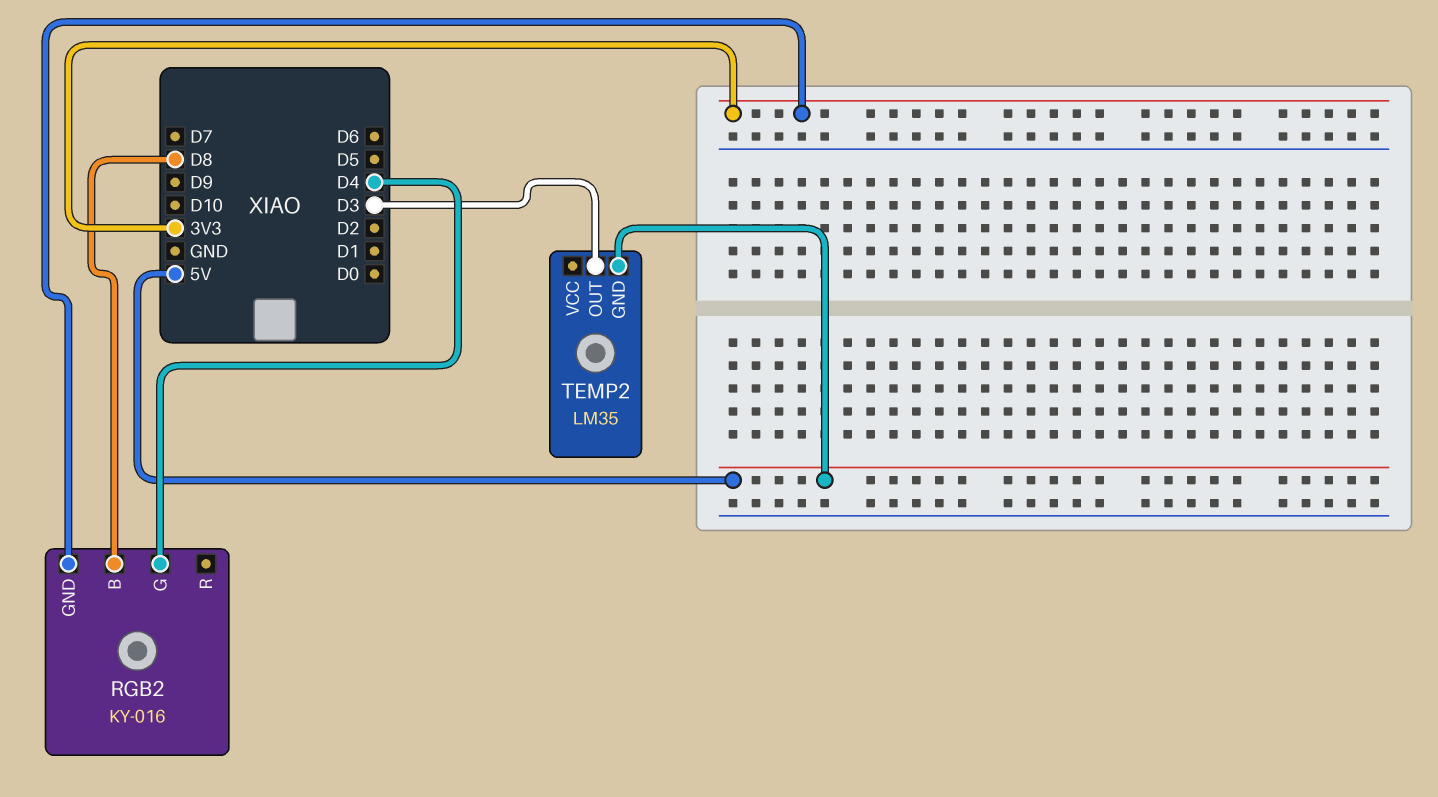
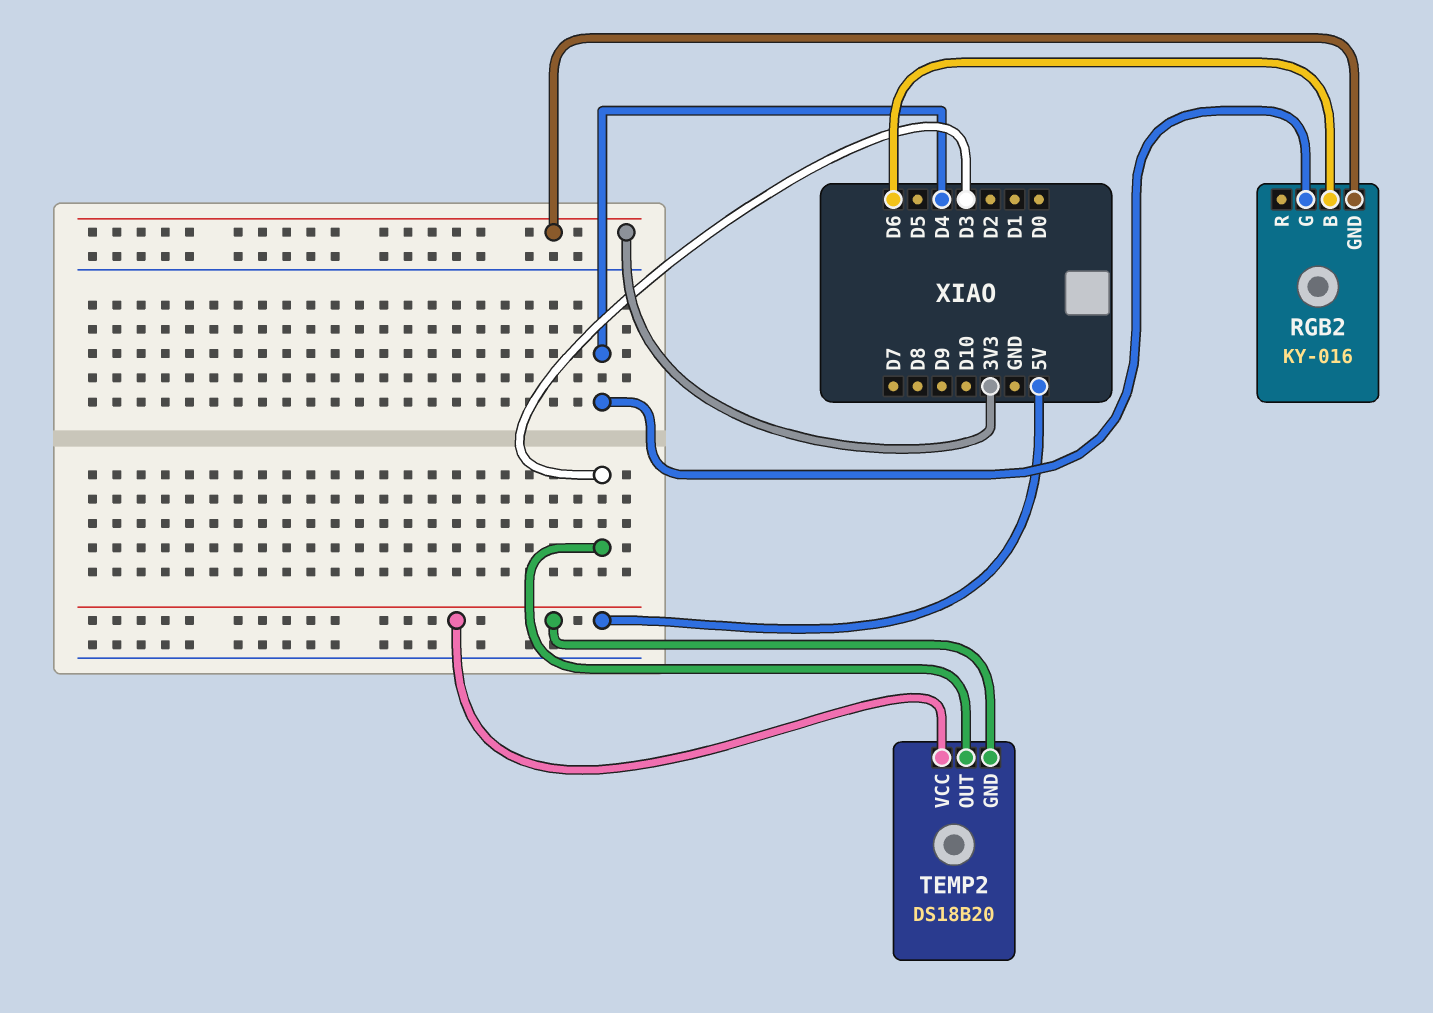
RGB2 pin B: D8 -> D6
TEMP2: LM35 -> DS18B20
TEMP2 pin VCC: none -> 5V

